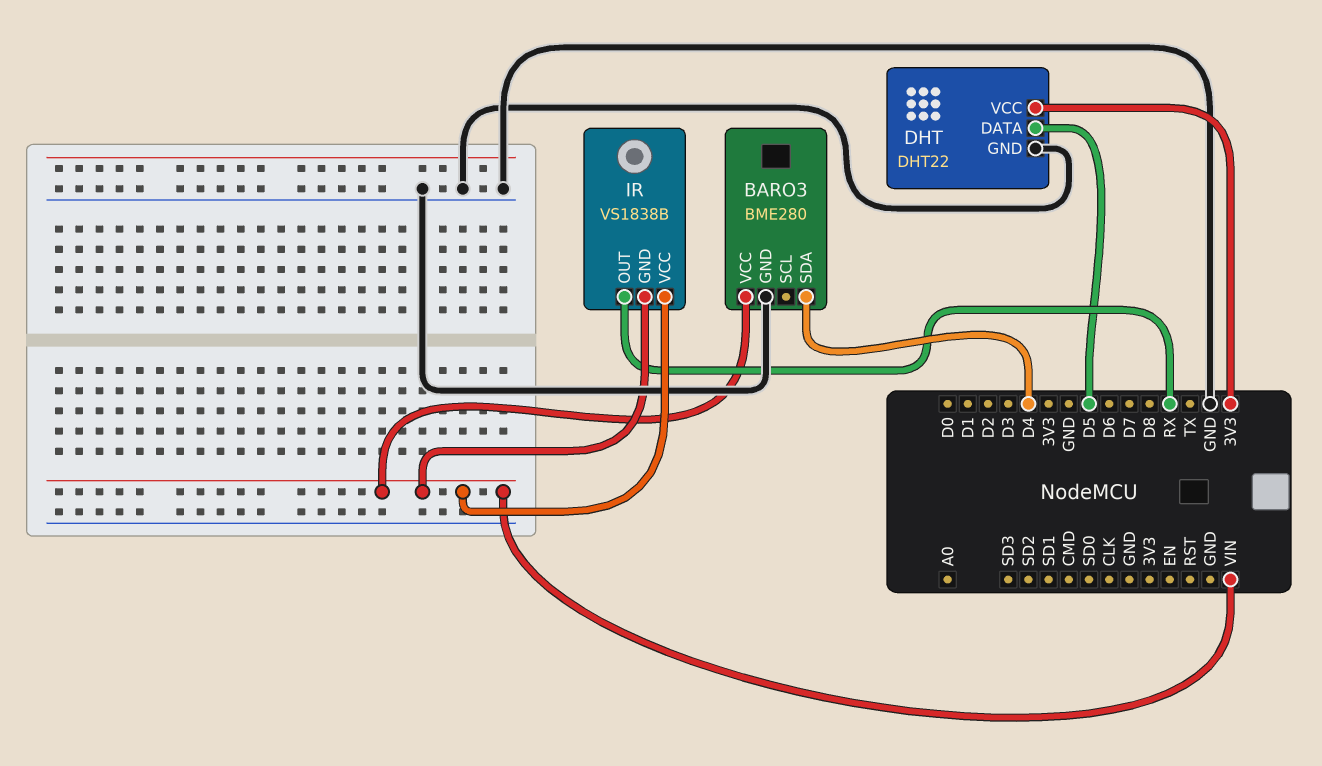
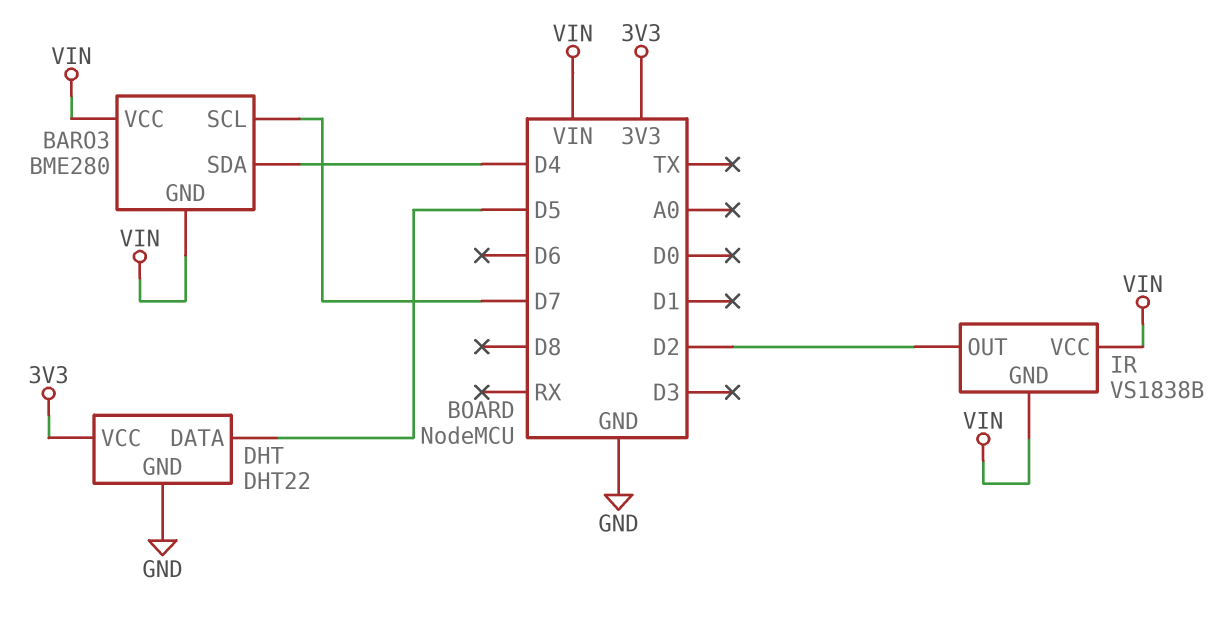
BARO3 pin GND: GND -> VIN
BARO3 pin SCL: none -> D7
IR pin OUT: RX -> D2

